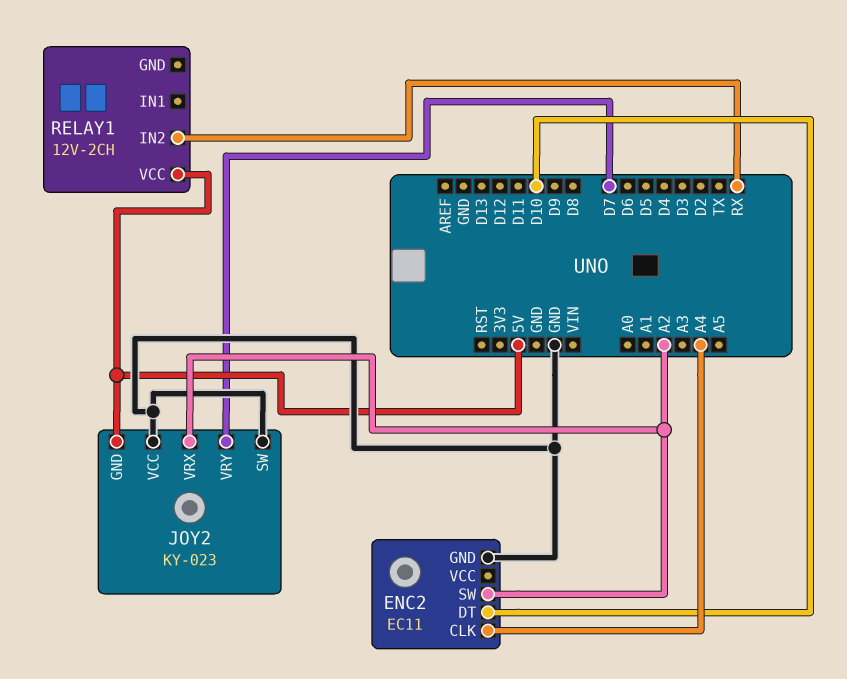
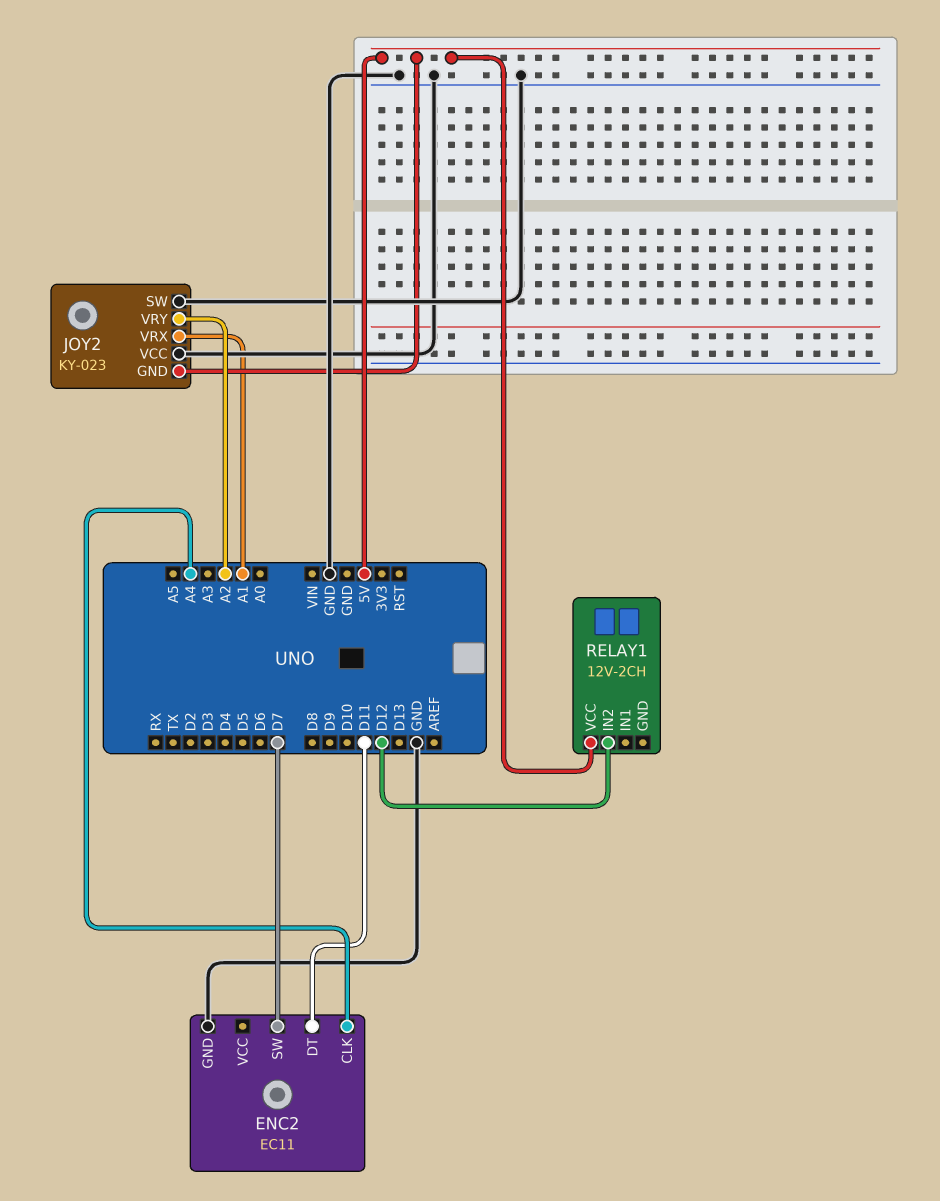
ENC2 pin DT: D10 -> D11
ENC2 pin SW: A2 -> D7
JOY2 pin VRX: A2 -> A1
JOY2 pin VRY: D7 -> A2
RELAY1 pin IN2: RX -> D12

